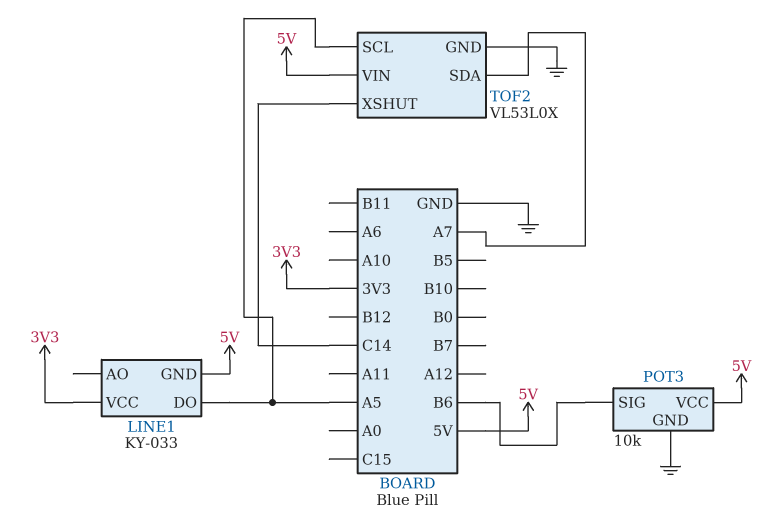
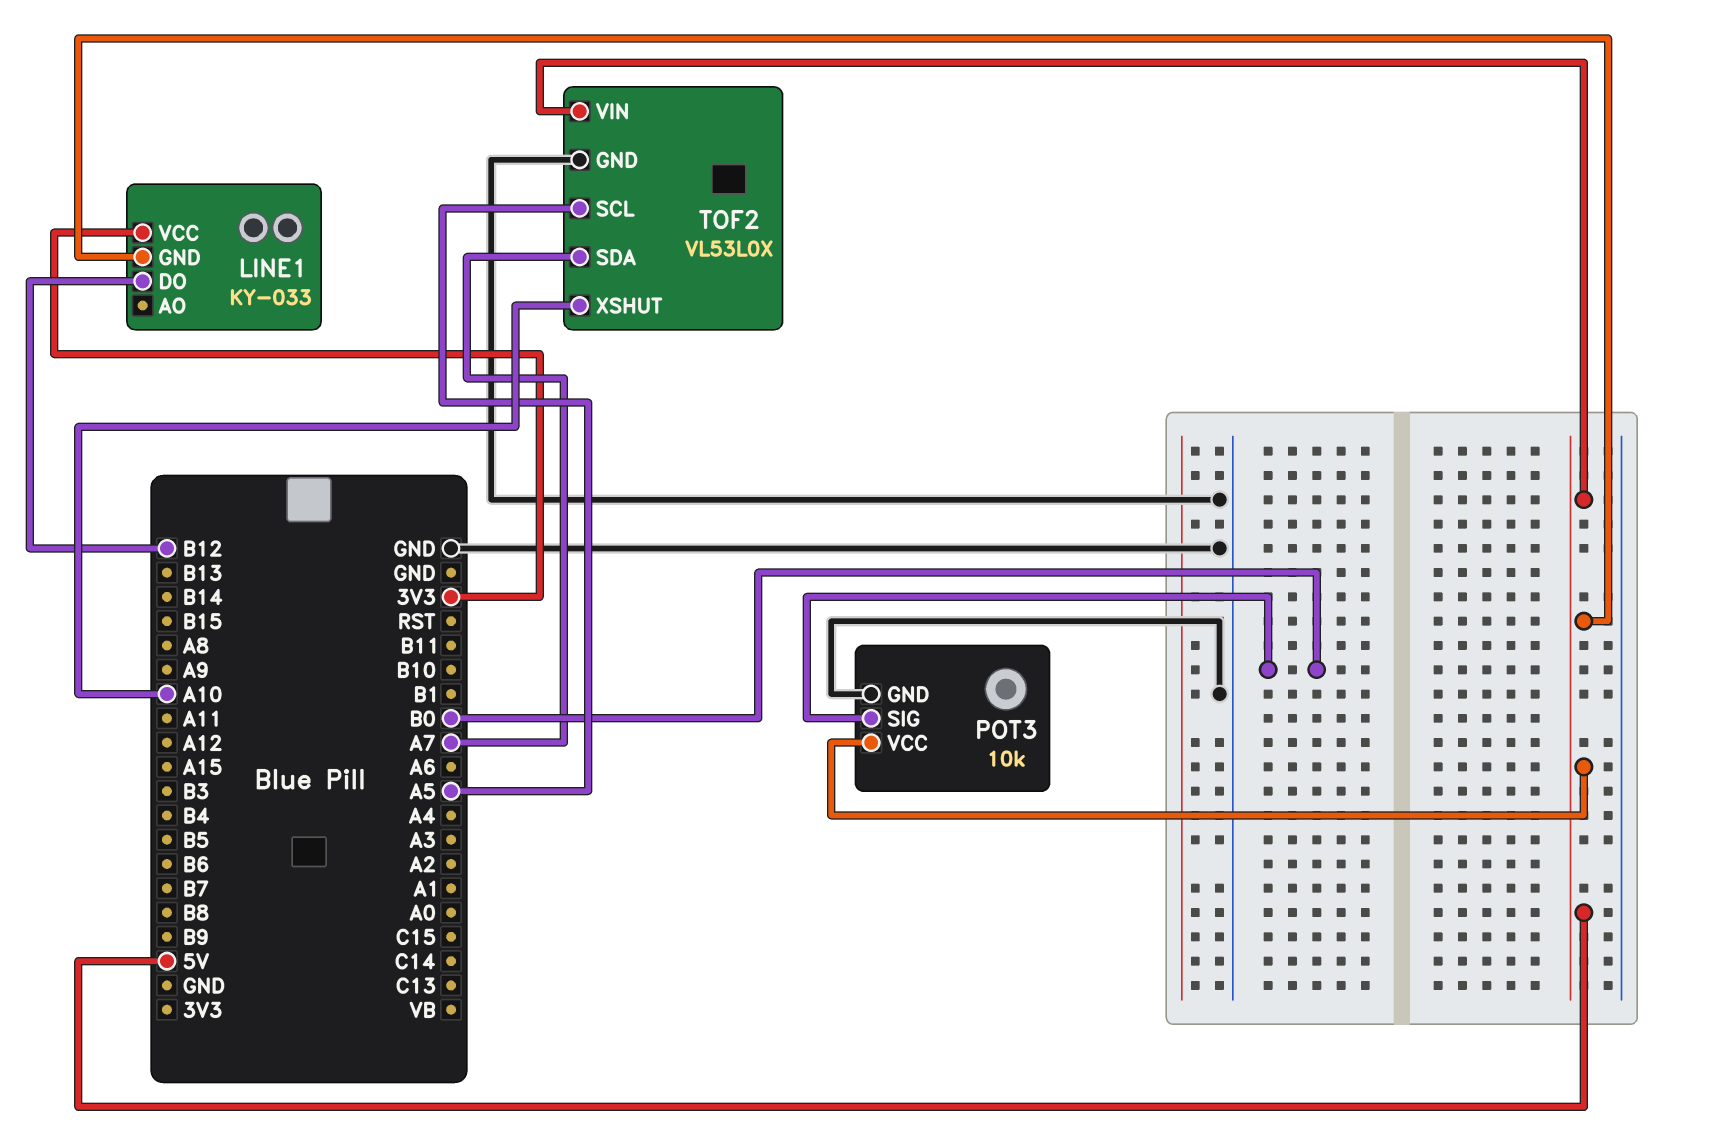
LINE1 pin DO: A5 -> B12
POT3 pin SIG: B6 -> B0
TOF2 pin XSHUT: C14 -> A10

